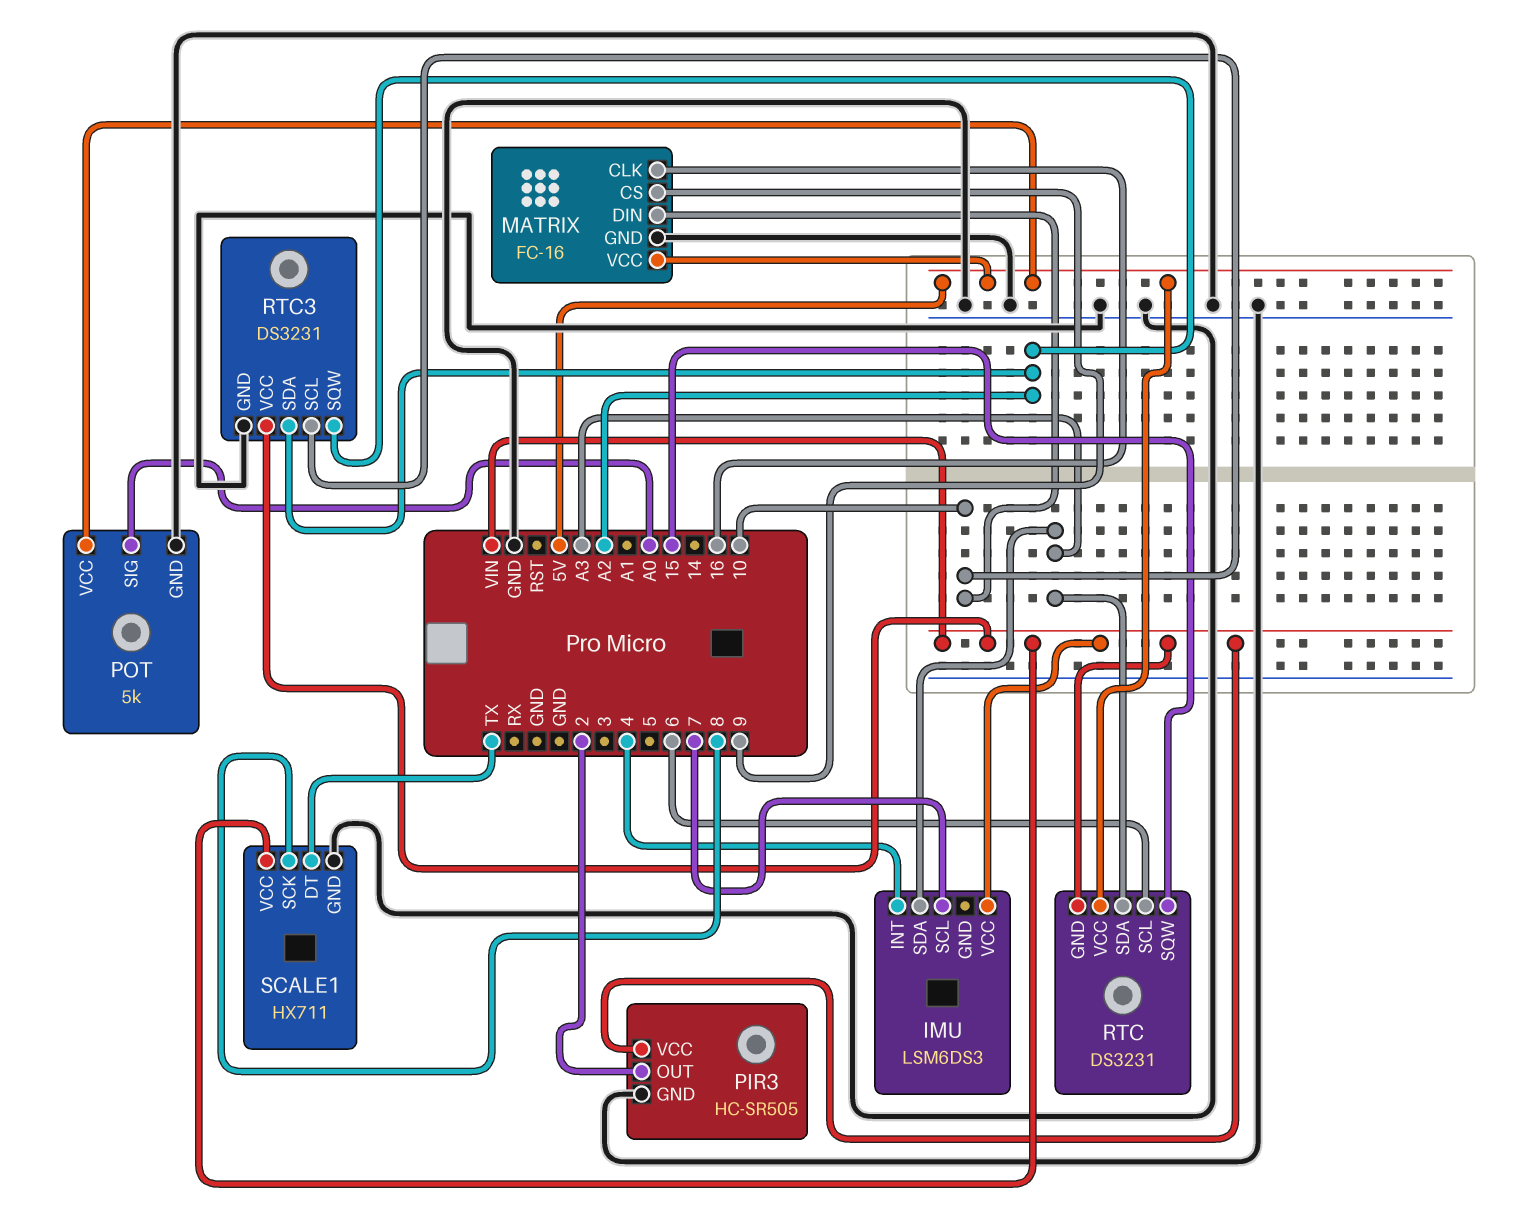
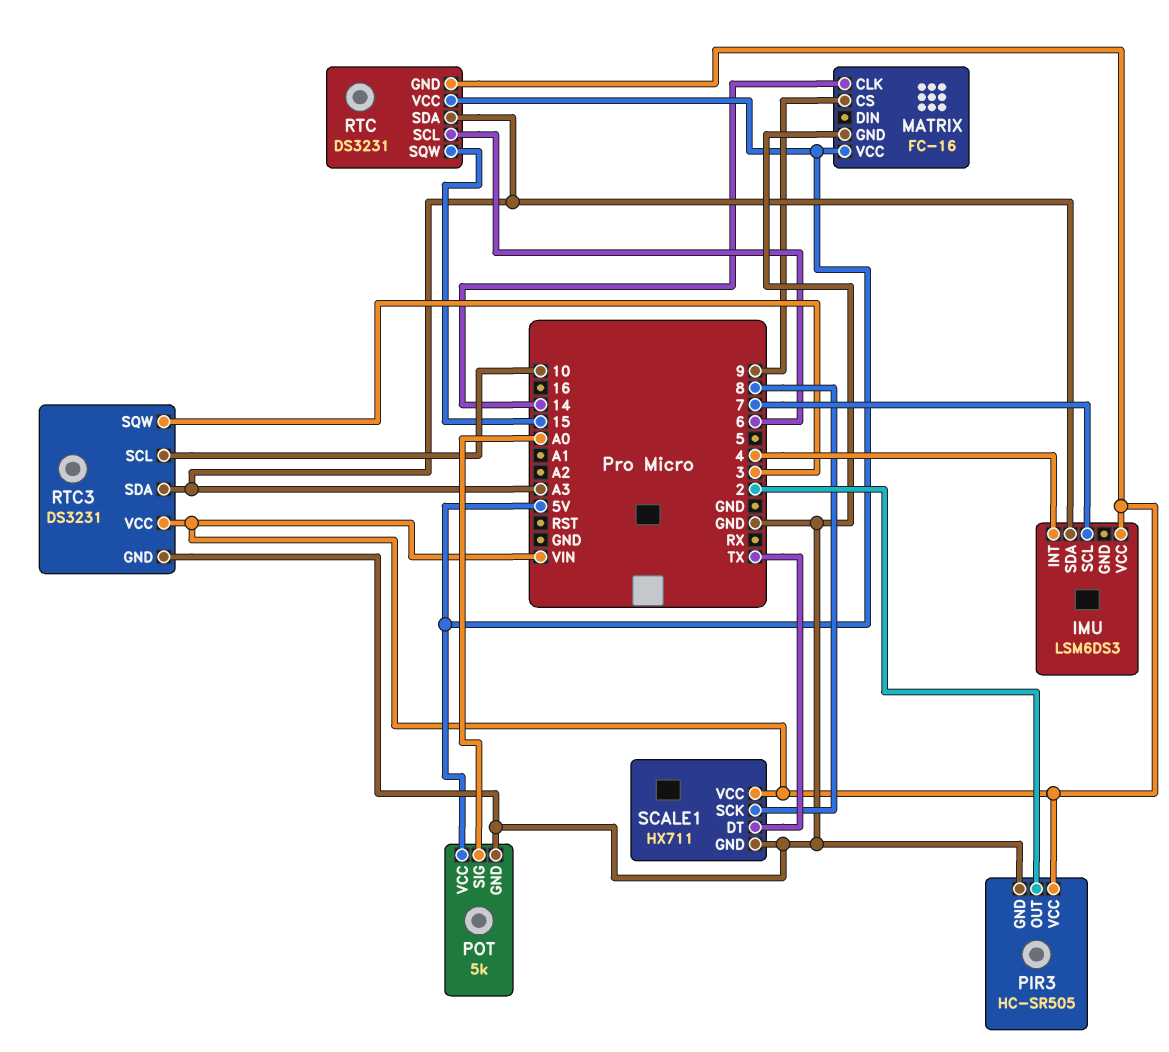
MATRIX pin CLK: 16 -> 14
MATRIX pin DIN: 10 -> none
RTC3 pin SDA: A2 -> A3
RTC3 pin SQW: A2 -> 3

